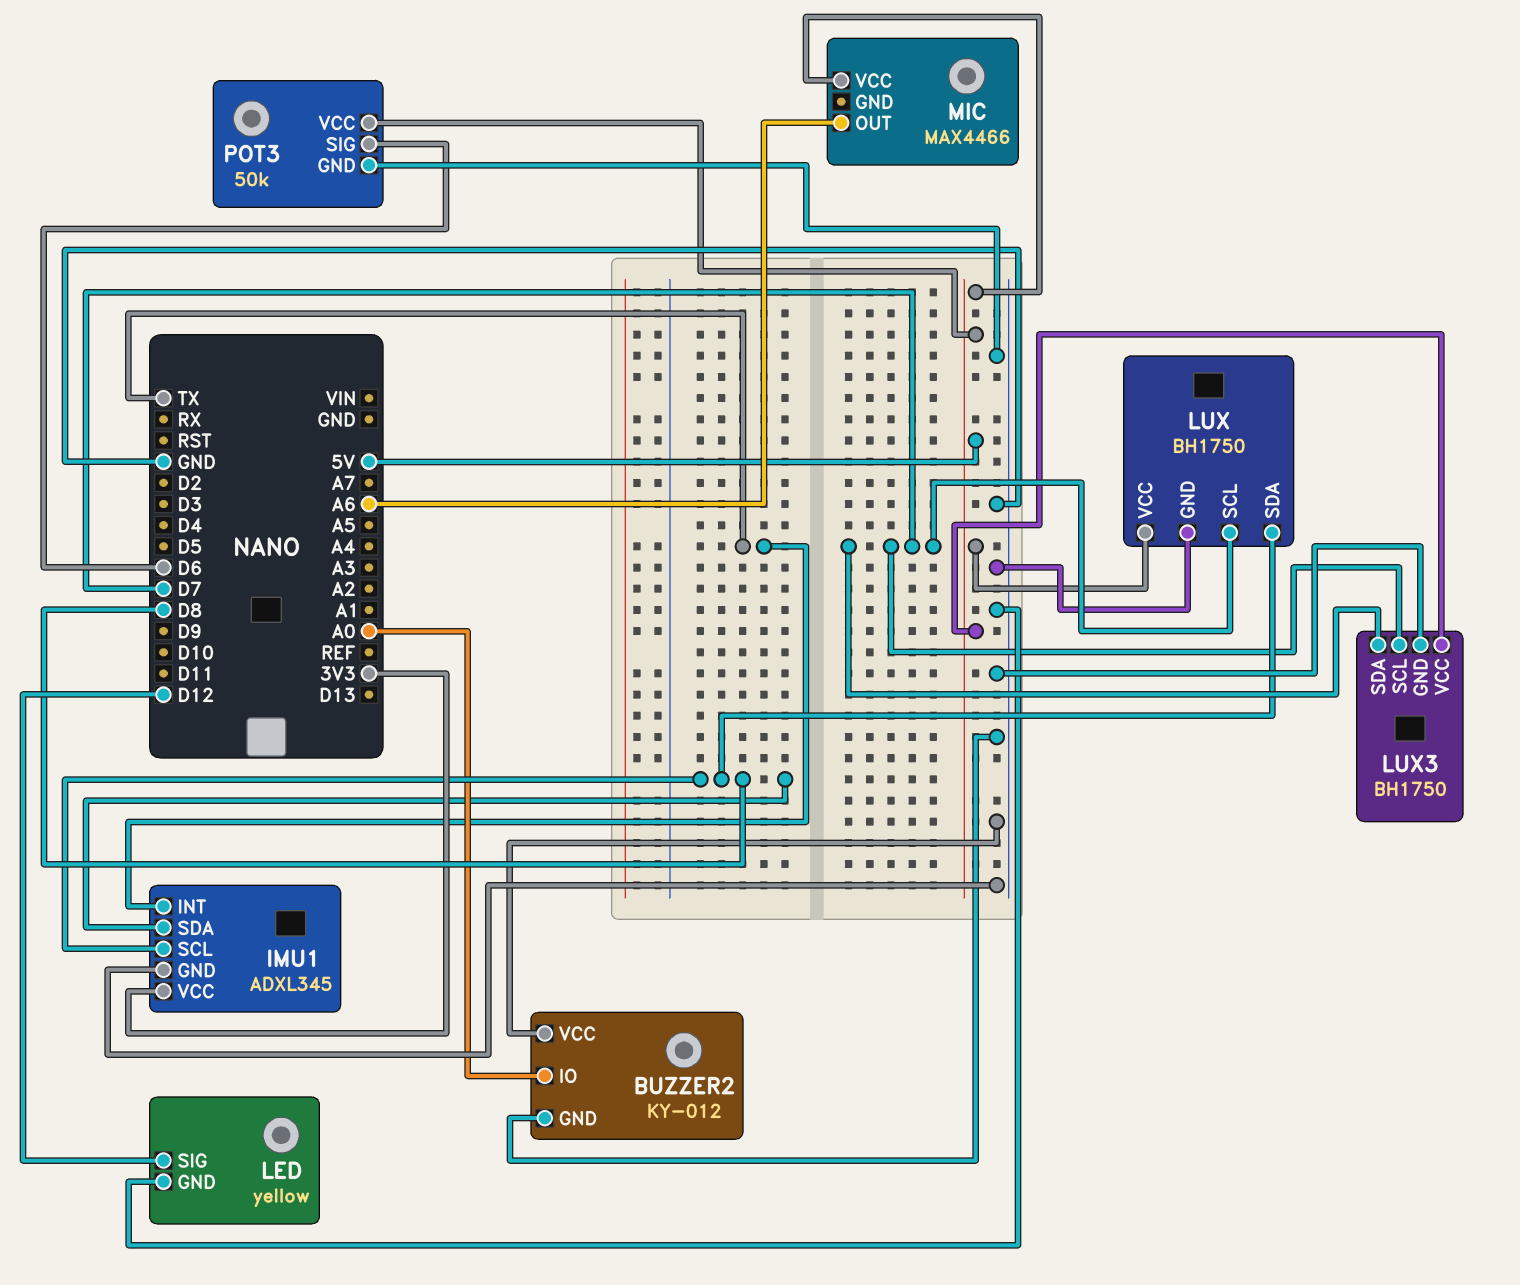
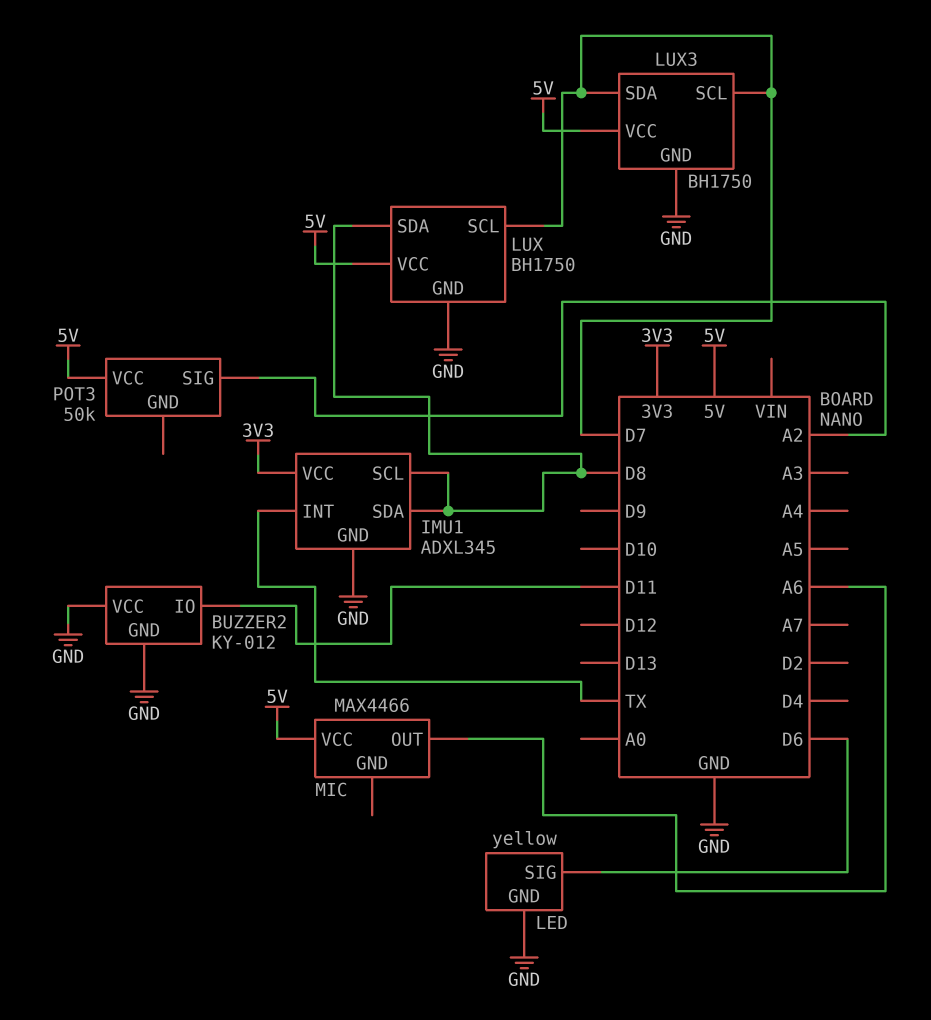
BUZZER2 pin IO: A0 -> D11
LED pin SIG: D12 -> D6
POT3 pin GND: GND -> none
POT3 pin SIG: D6 -> A2

